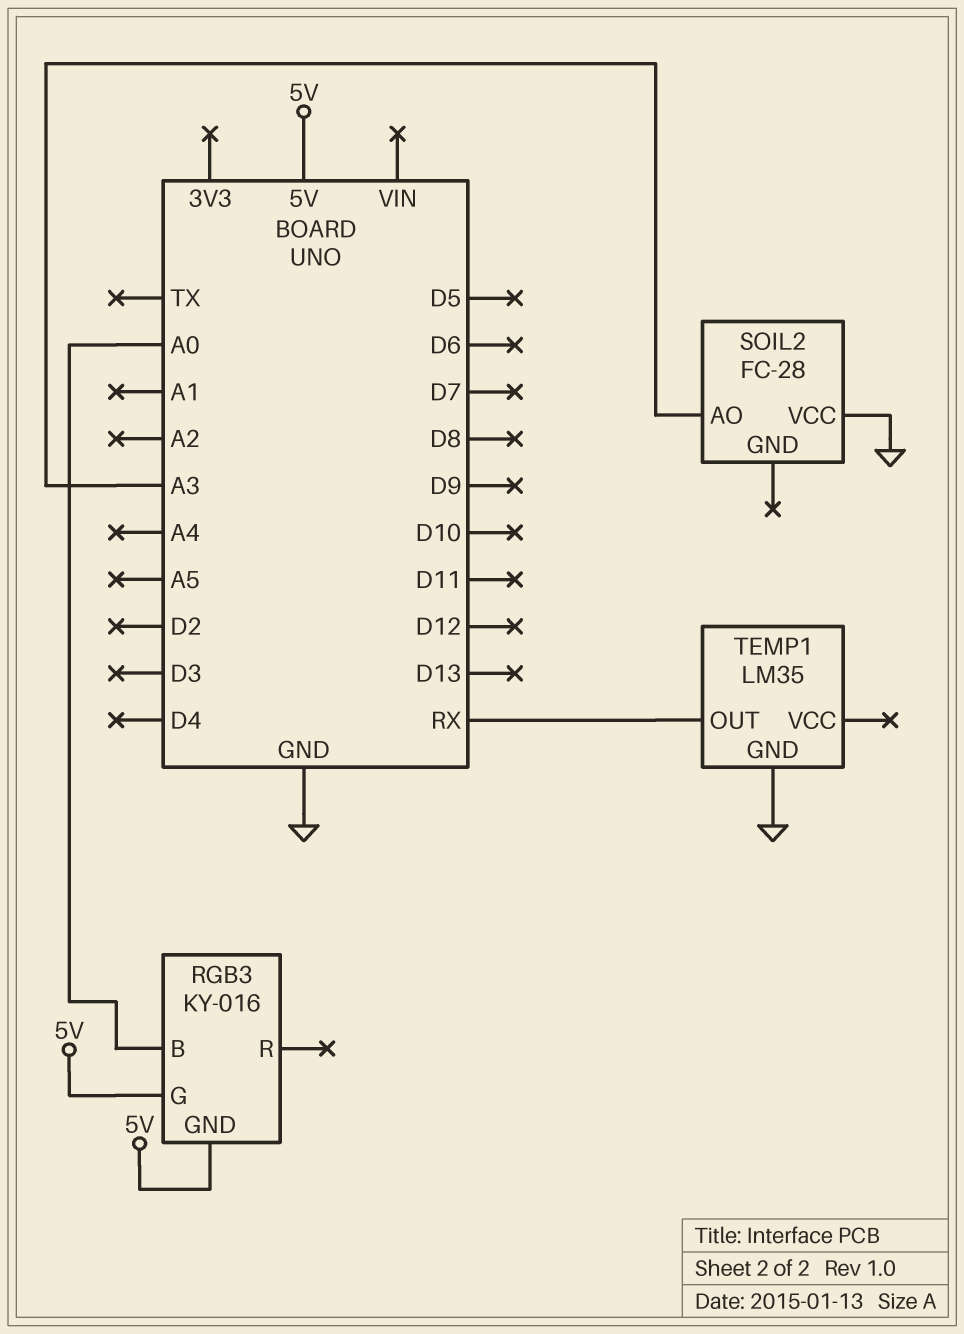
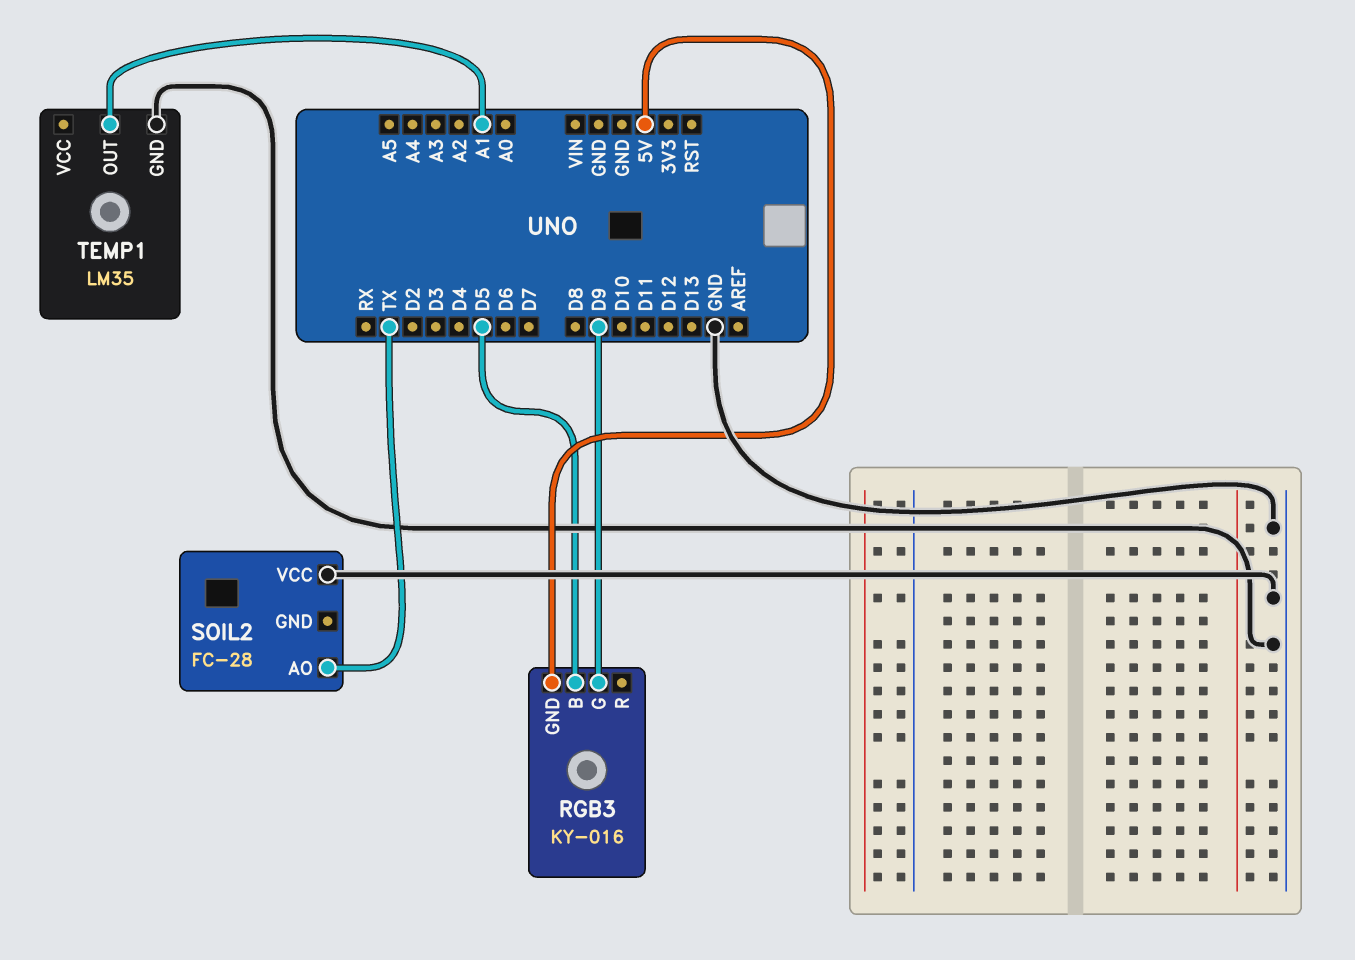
RGB3 pin B: A0 -> D5
RGB3 pin G: 5V -> D9
SOIL2 pin AO: A3 -> TX
TEMP1 pin OUT: RX -> A1

